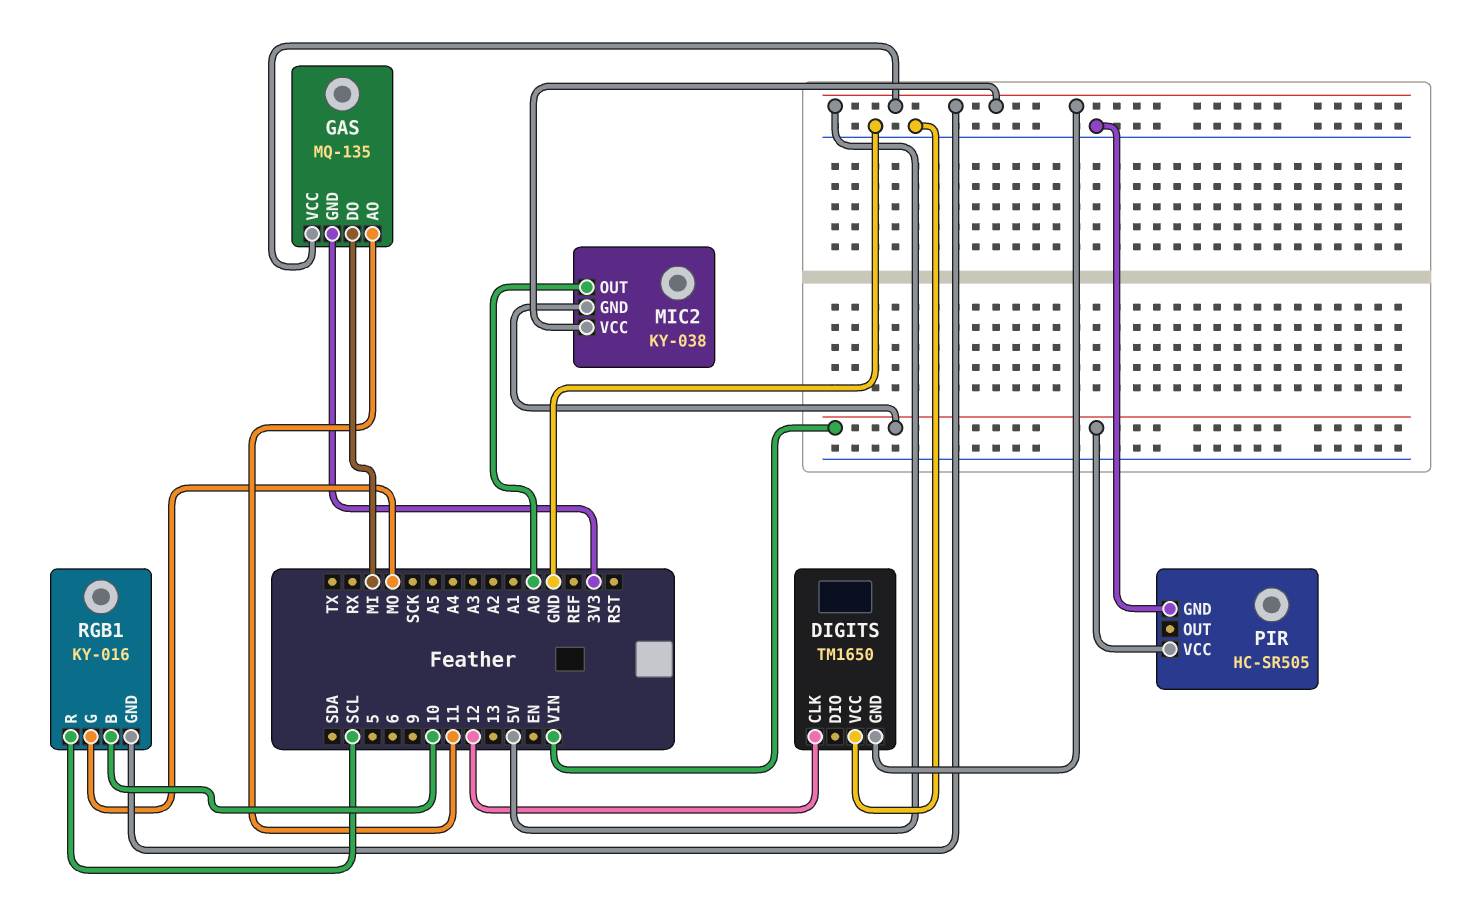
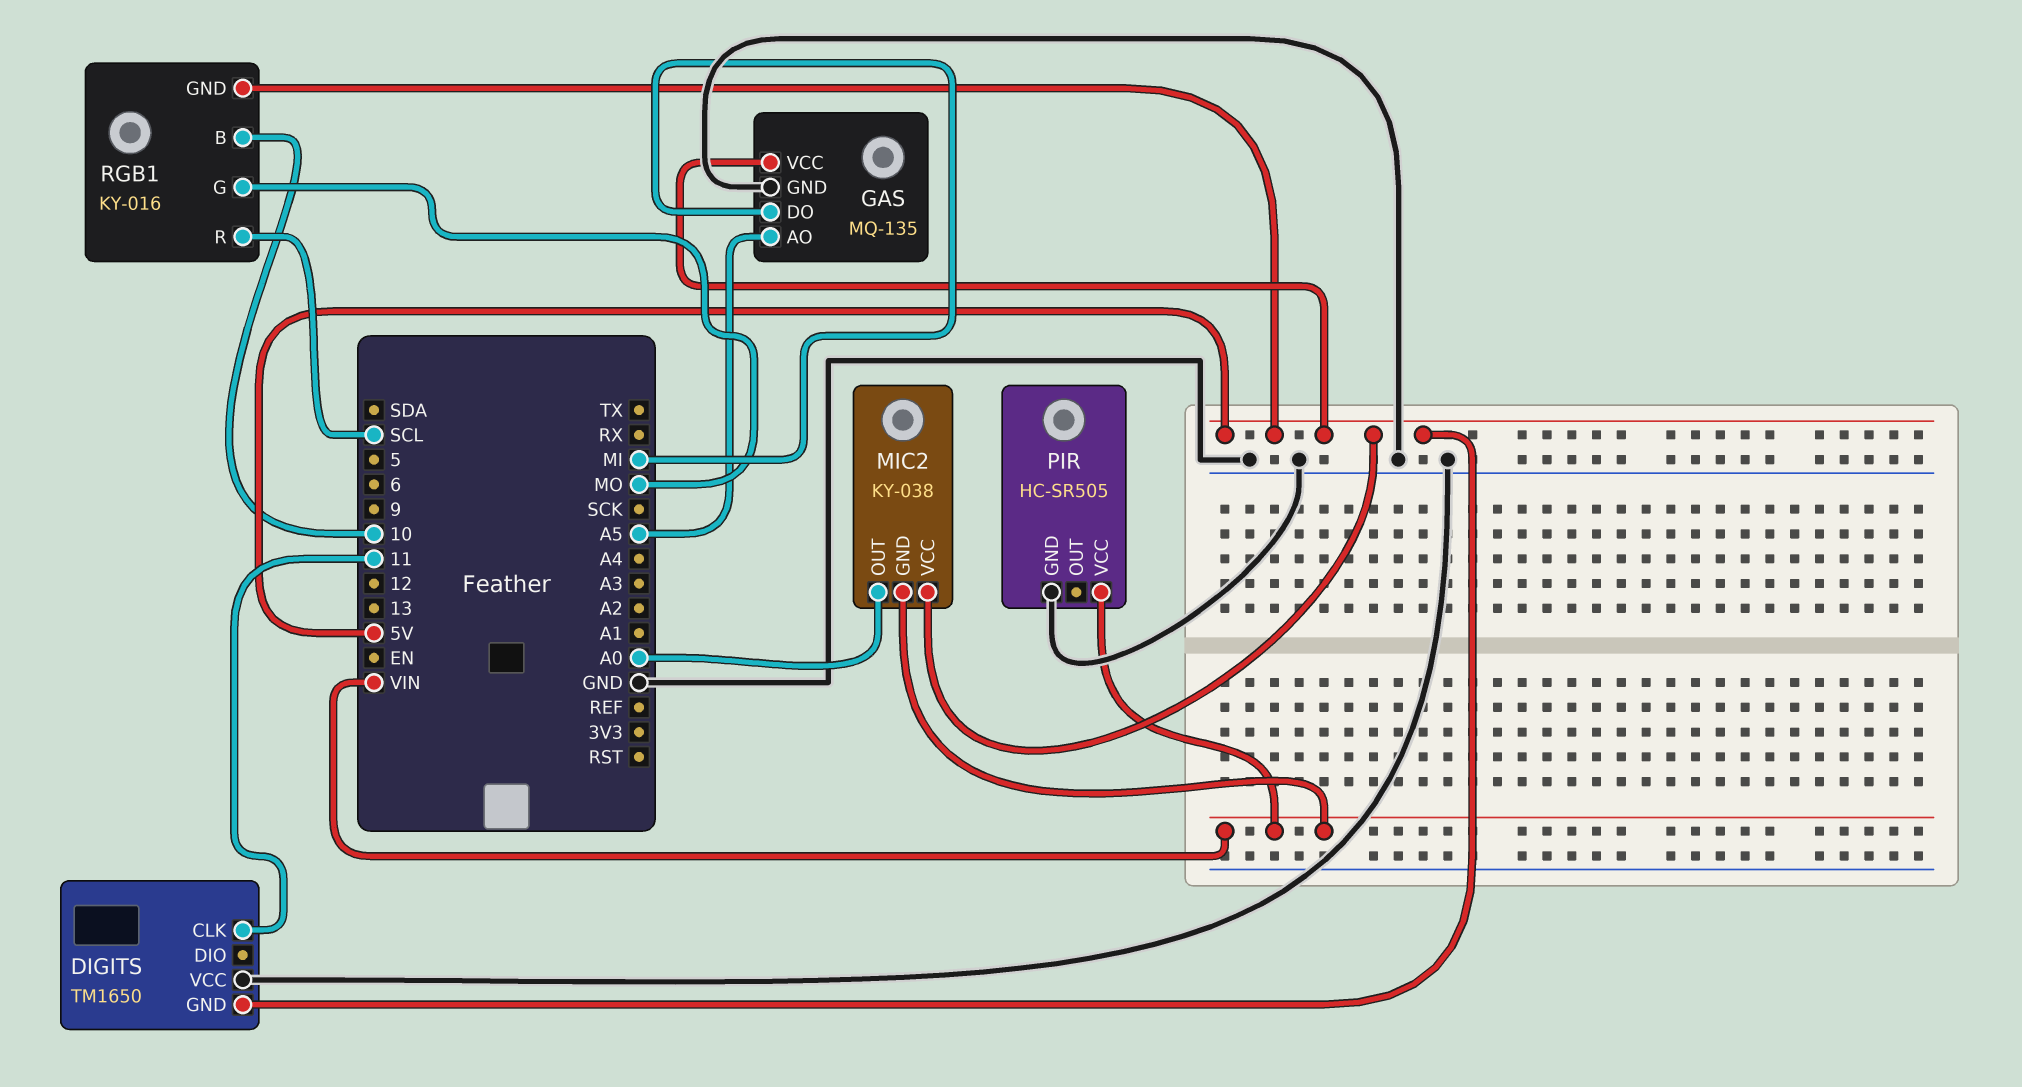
DIGITS pin CLK: 12 -> 11
GAS pin AO: 11 -> A5
GAS pin GND: 3V3 -> GND

